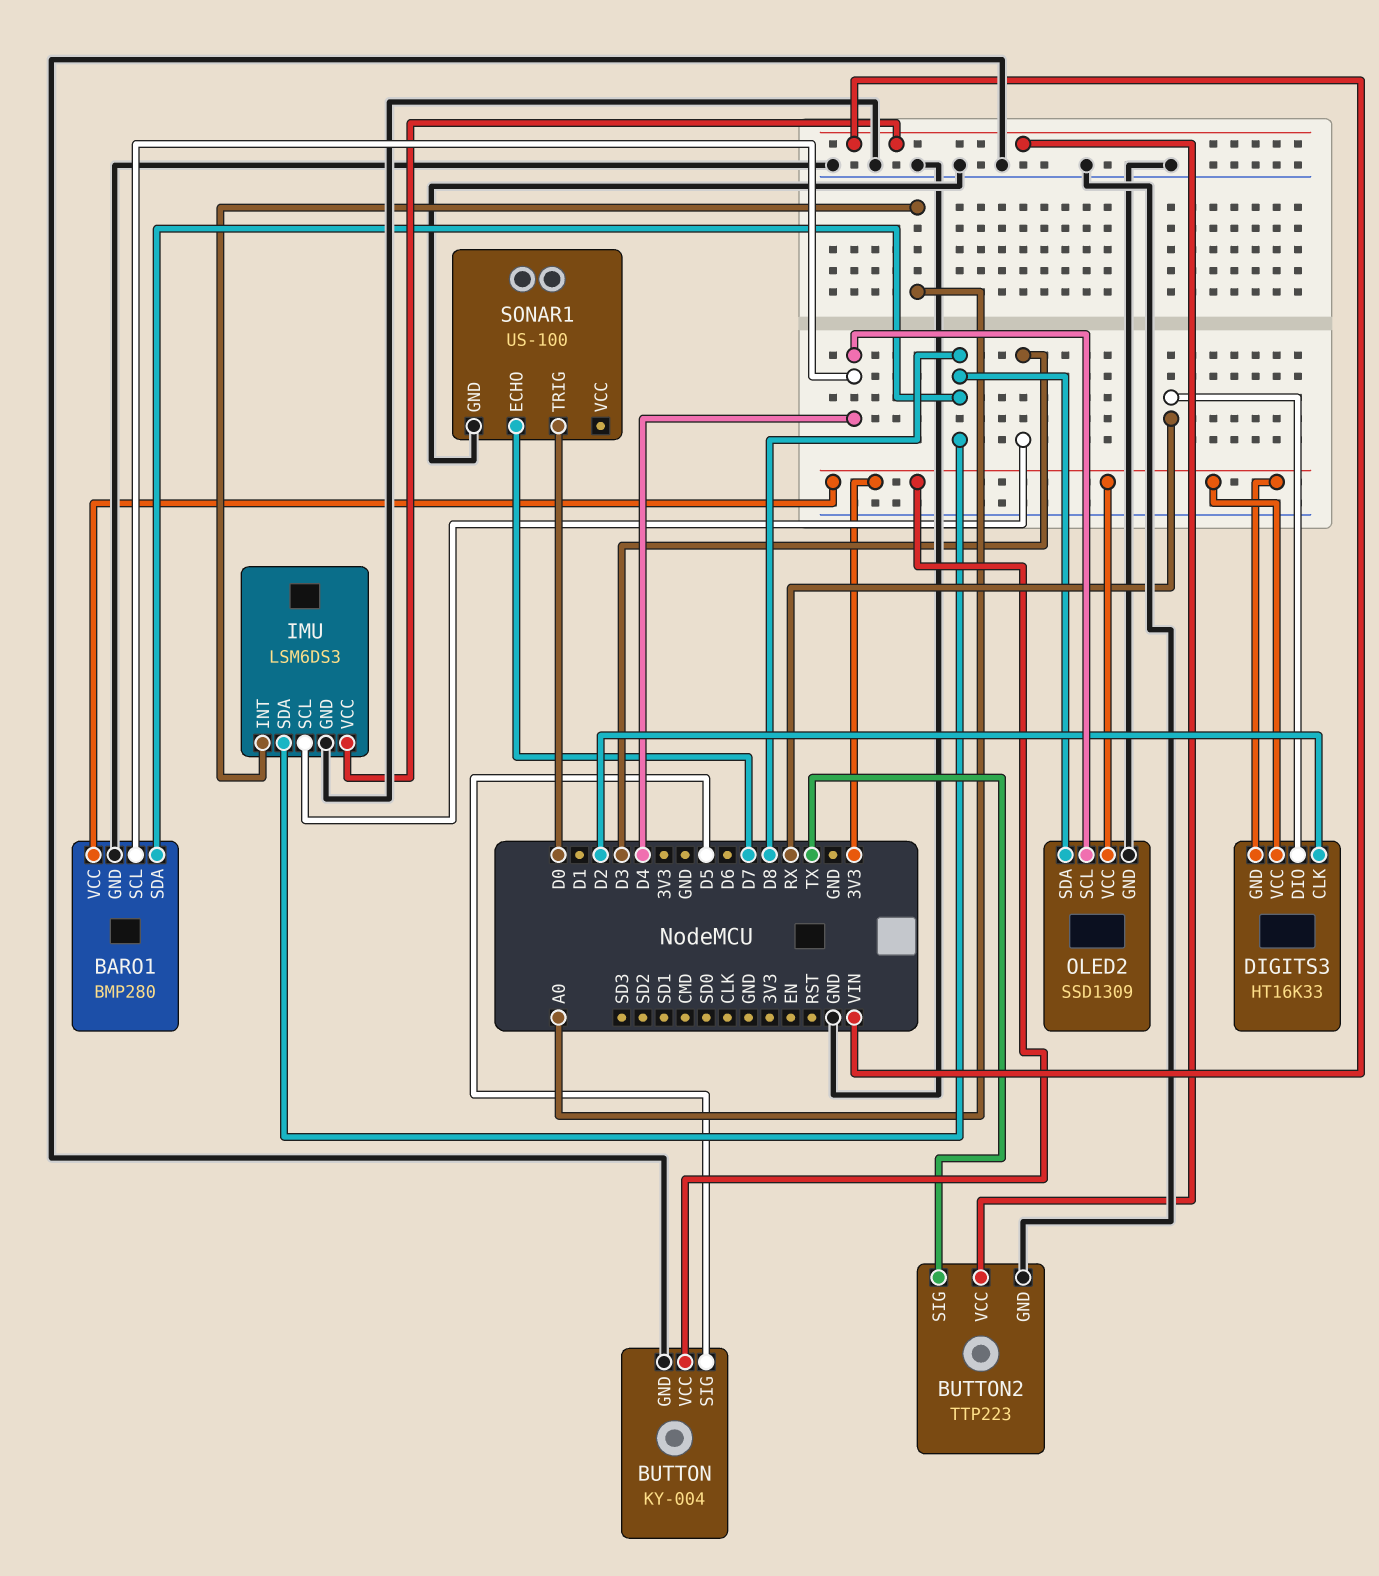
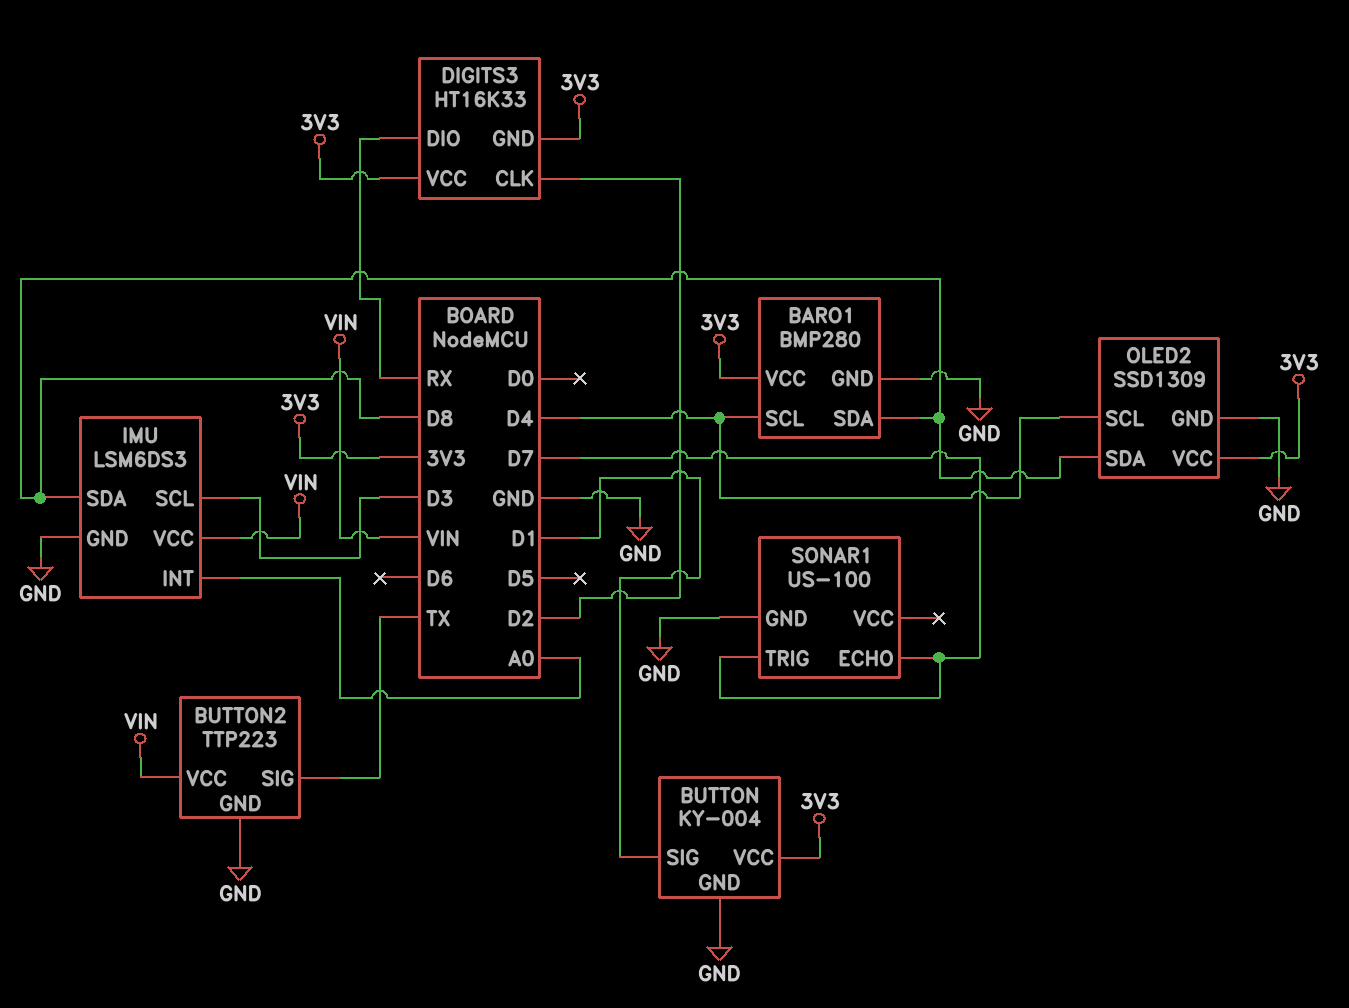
BUTTON pin SIG: D5 -> D1
SONAR1 pin TRIG: D0 -> D7

